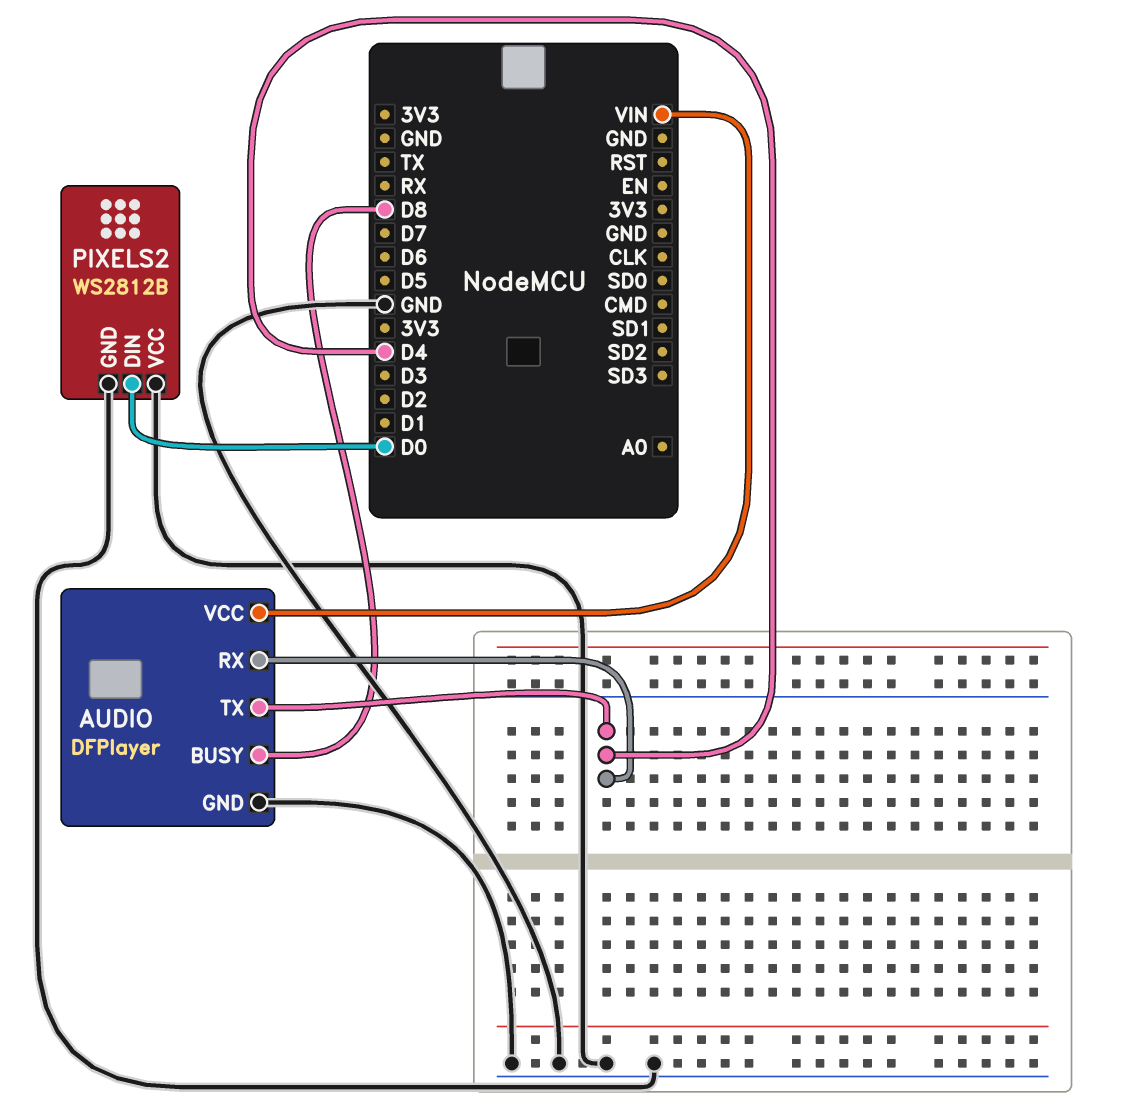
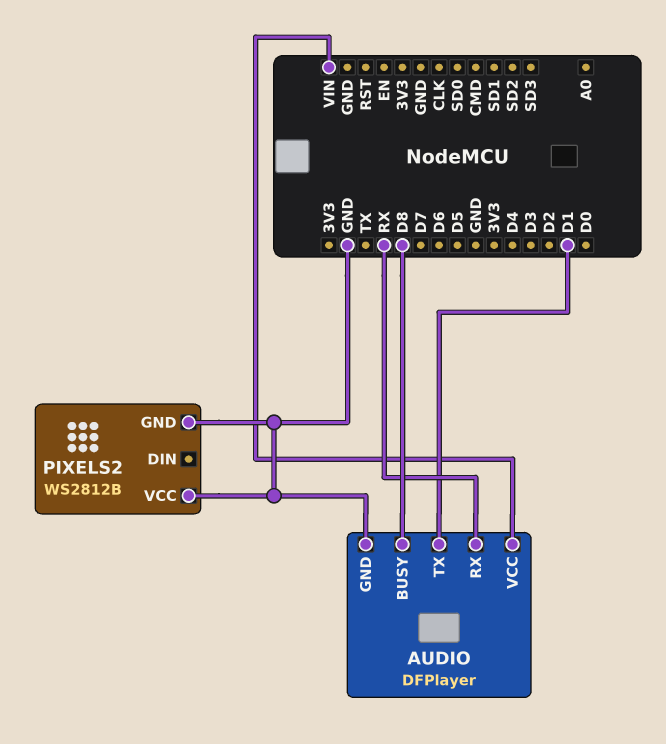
AUDIO pin RX: D4 -> RX
AUDIO pin TX: D4 -> D1
PIXELS2 pin DIN: D0 -> none

